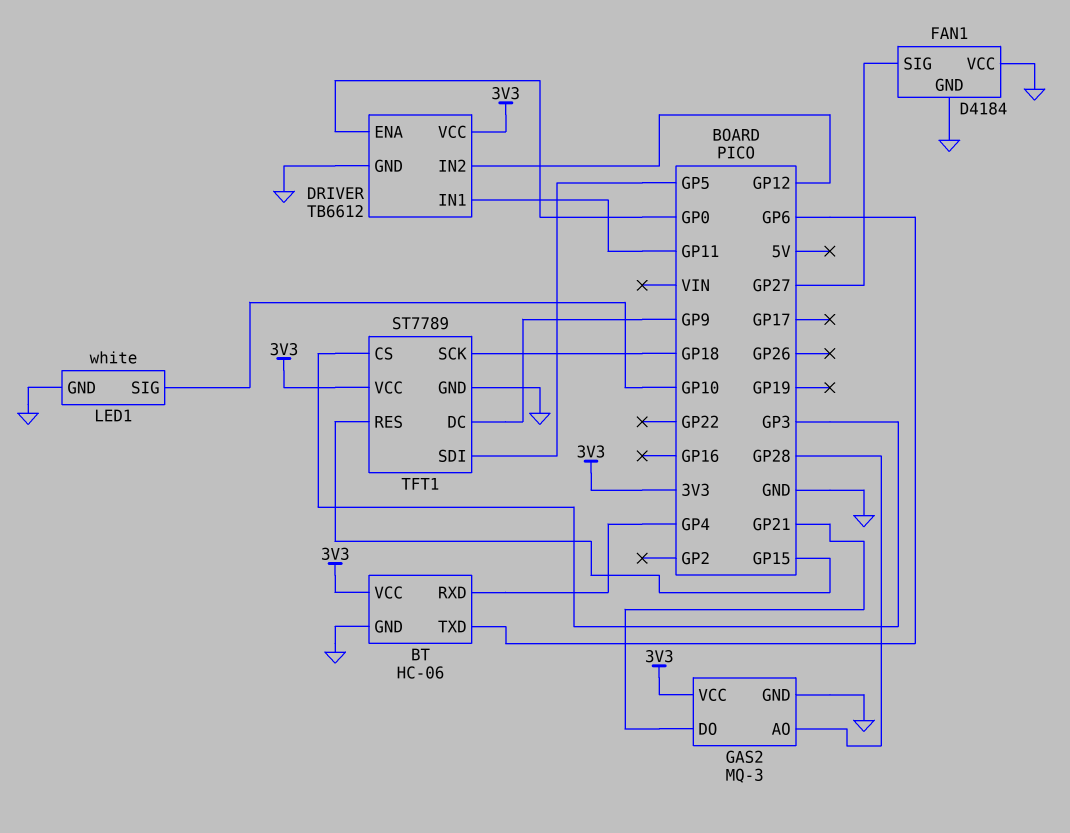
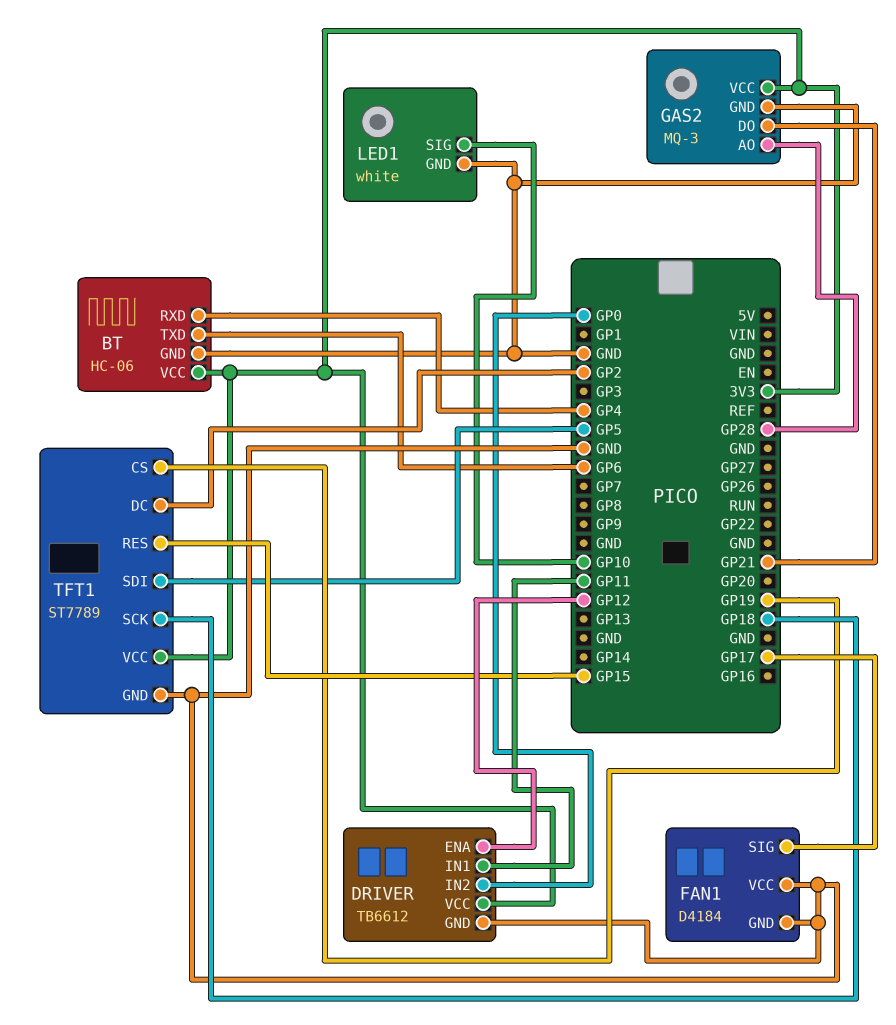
DRIVER pin ENA: GP0 -> GP12
DRIVER pin IN2: GP12 -> GP0
FAN1 pin SIG: GP27 -> GP17
TFT1 pin CS: GP3 -> GP19
TFT1 pin DC: GP9 -> GP2

